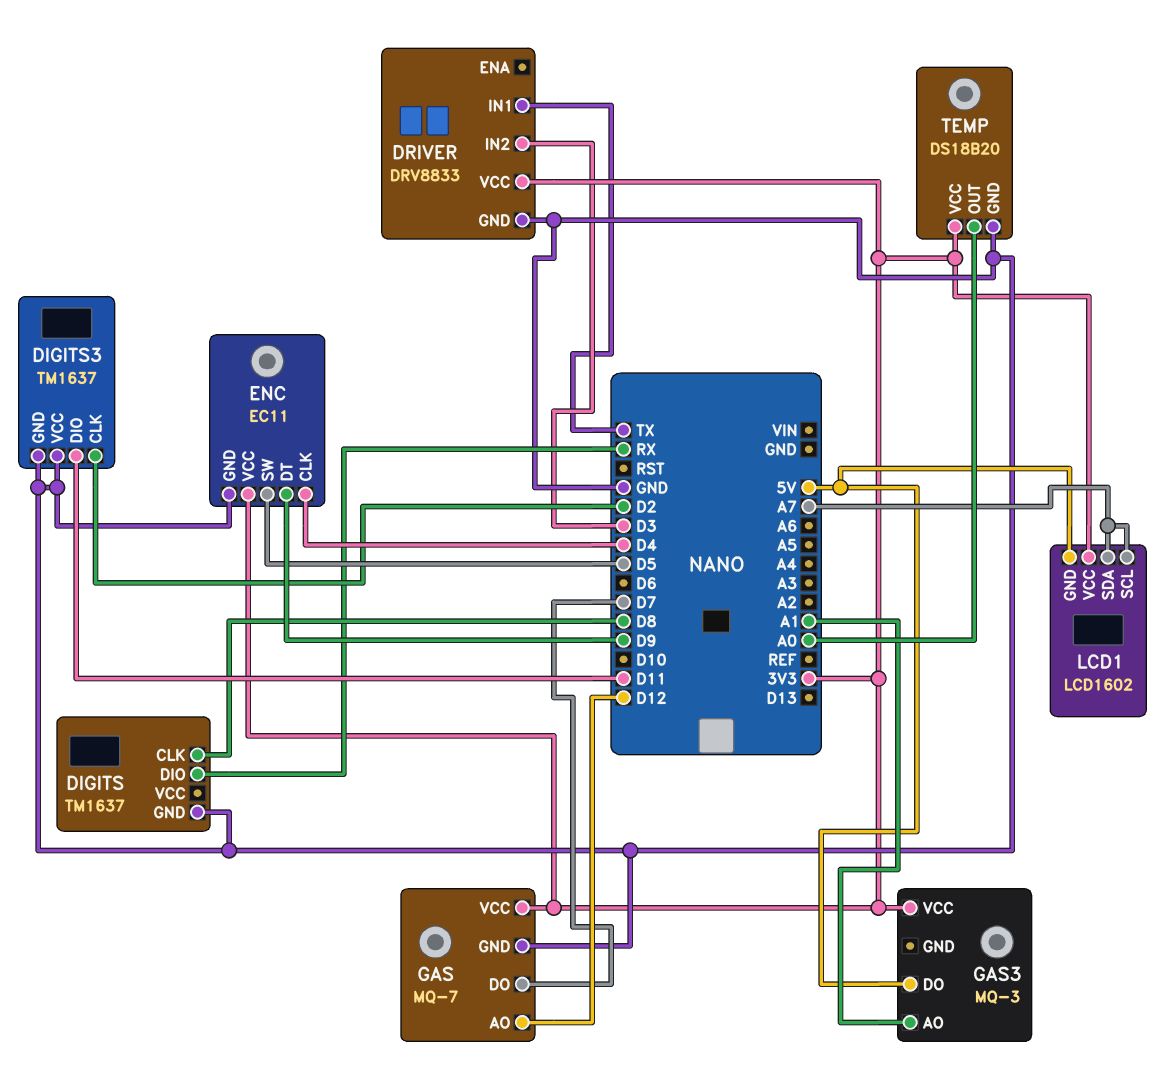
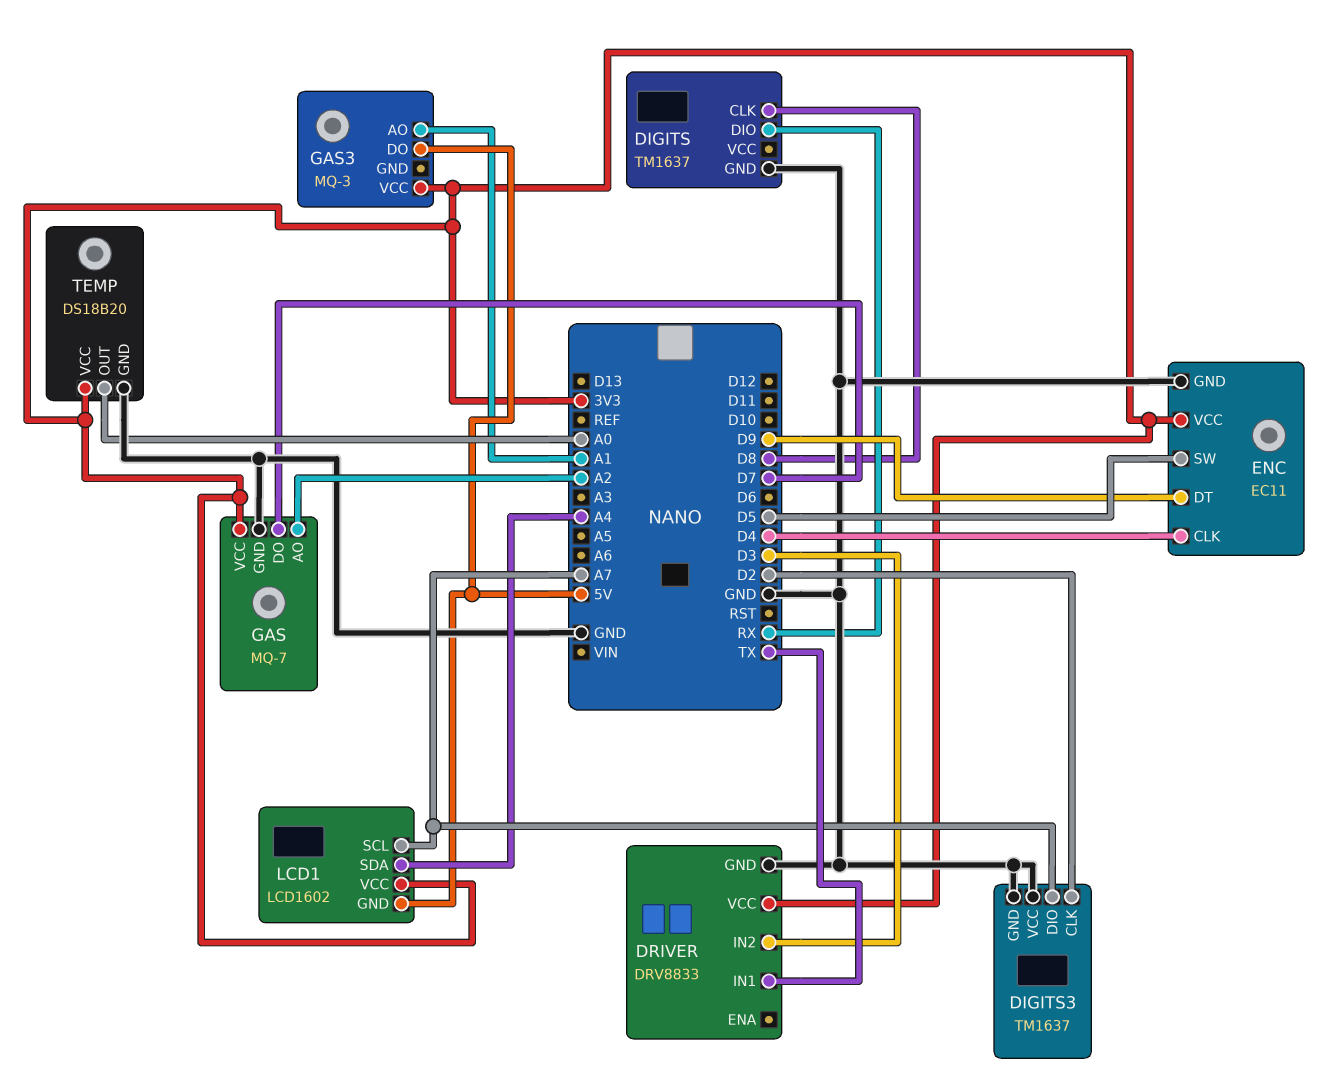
DIGITS3 pin DIO: D11 -> A7
GAS pin AO: D12 -> A2
LCD1 pin SDA: A7 -> A4

